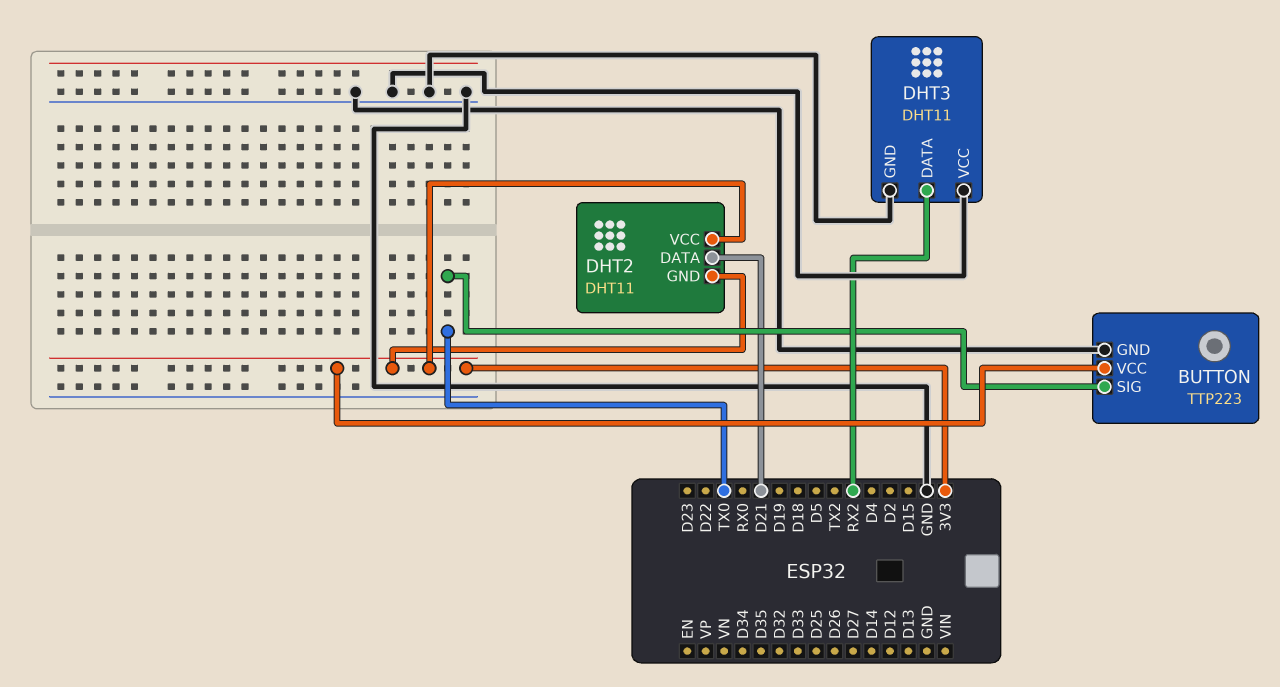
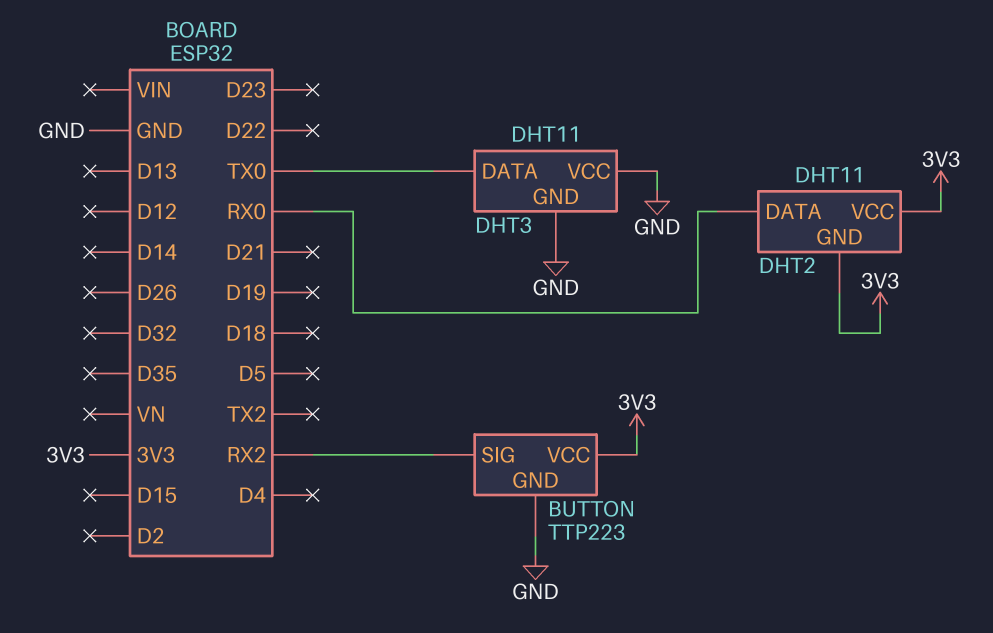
BUTTON pin SIG: TX0 -> RX2
DHT2 pin DATA: D21 -> RX0
DHT3 pin DATA: RX2 -> TX0

